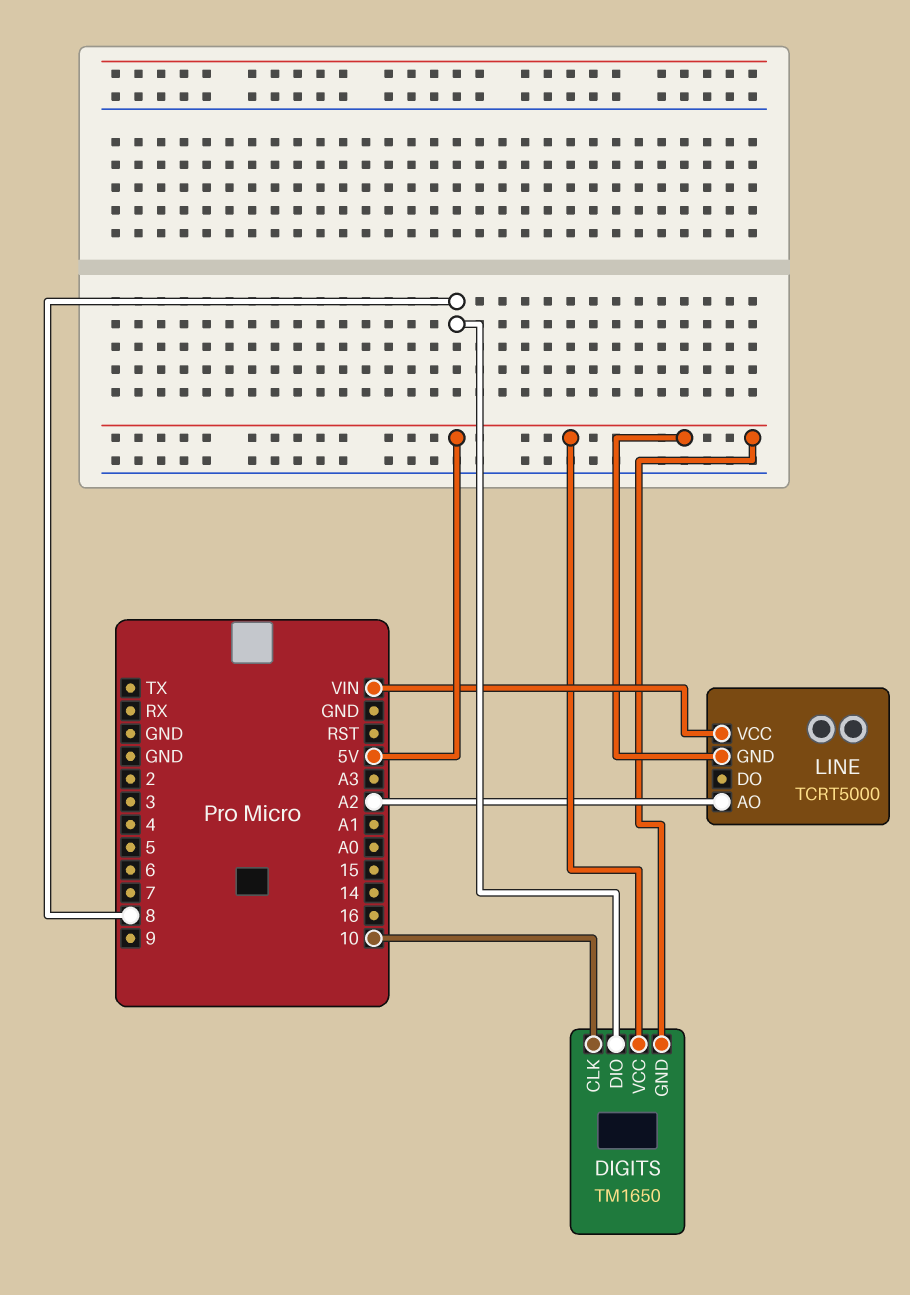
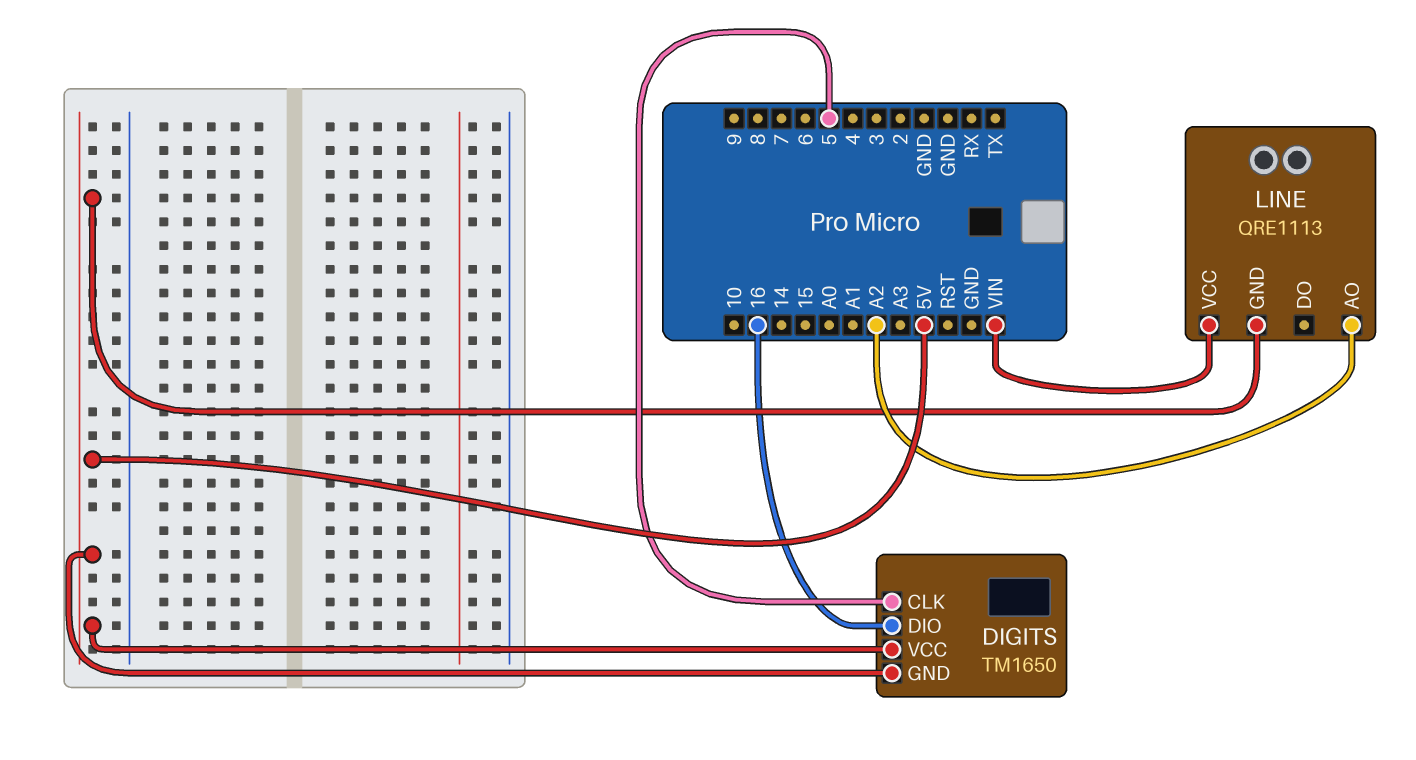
DIGITS pin CLK: 10 -> 5
DIGITS pin DIO: 8 -> 16
LINE: TCRT5000 -> QRE1113

